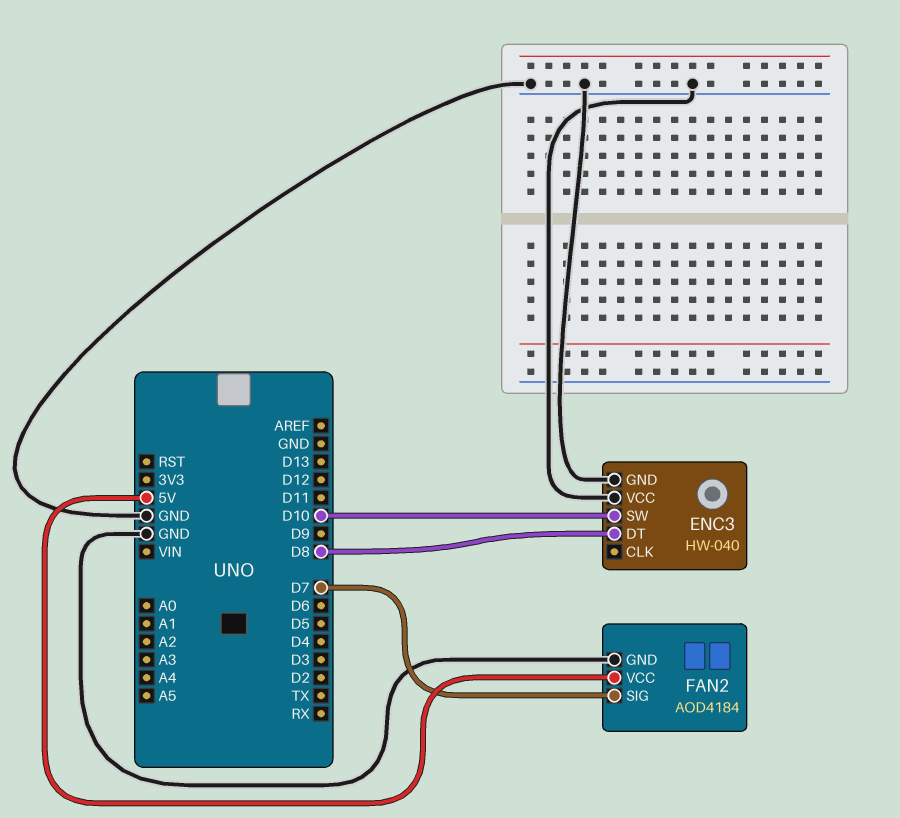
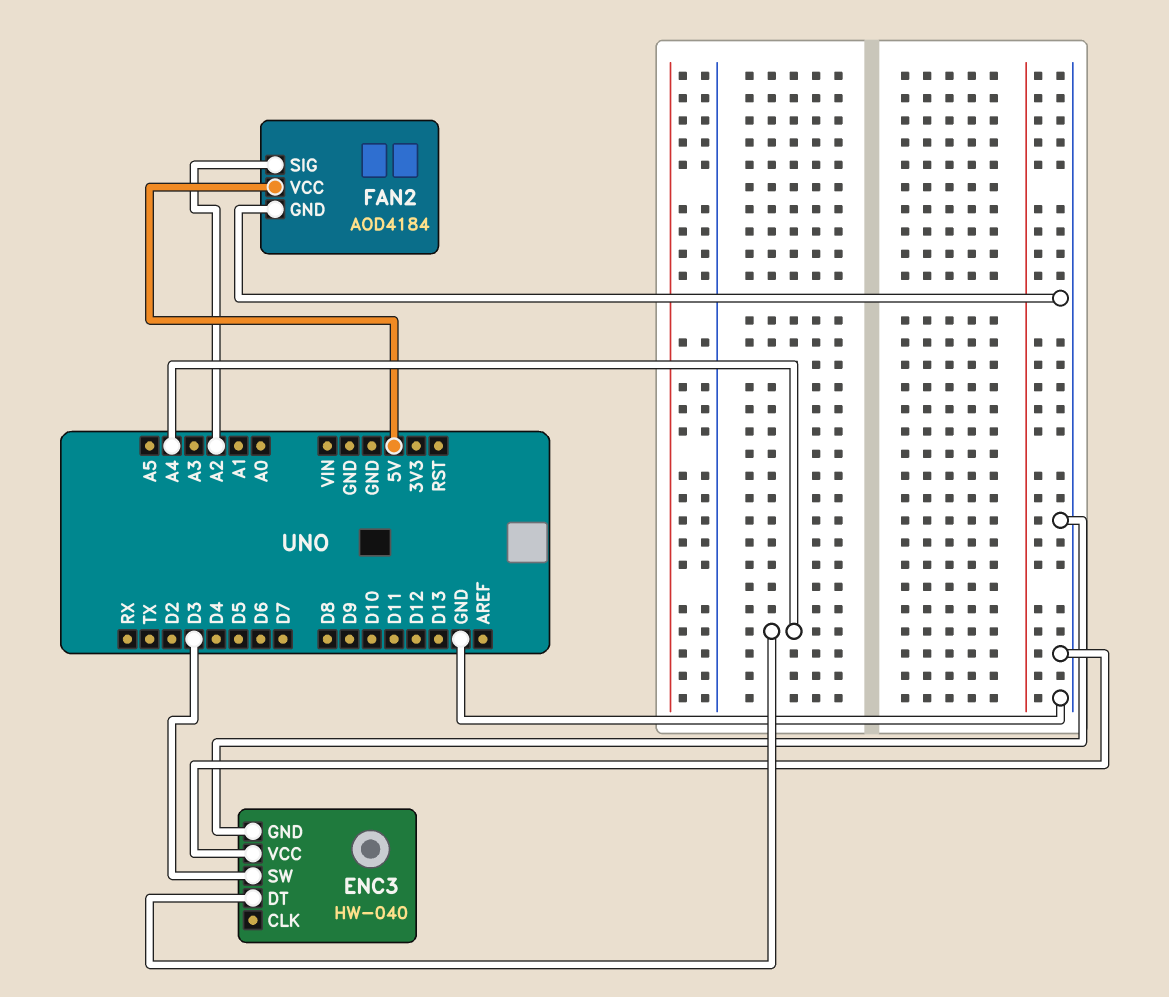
ENC3 pin DT: D8 -> A4
ENC3 pin SW: D10 -> D3
FAN2 pin SIG: D7 -> A2

